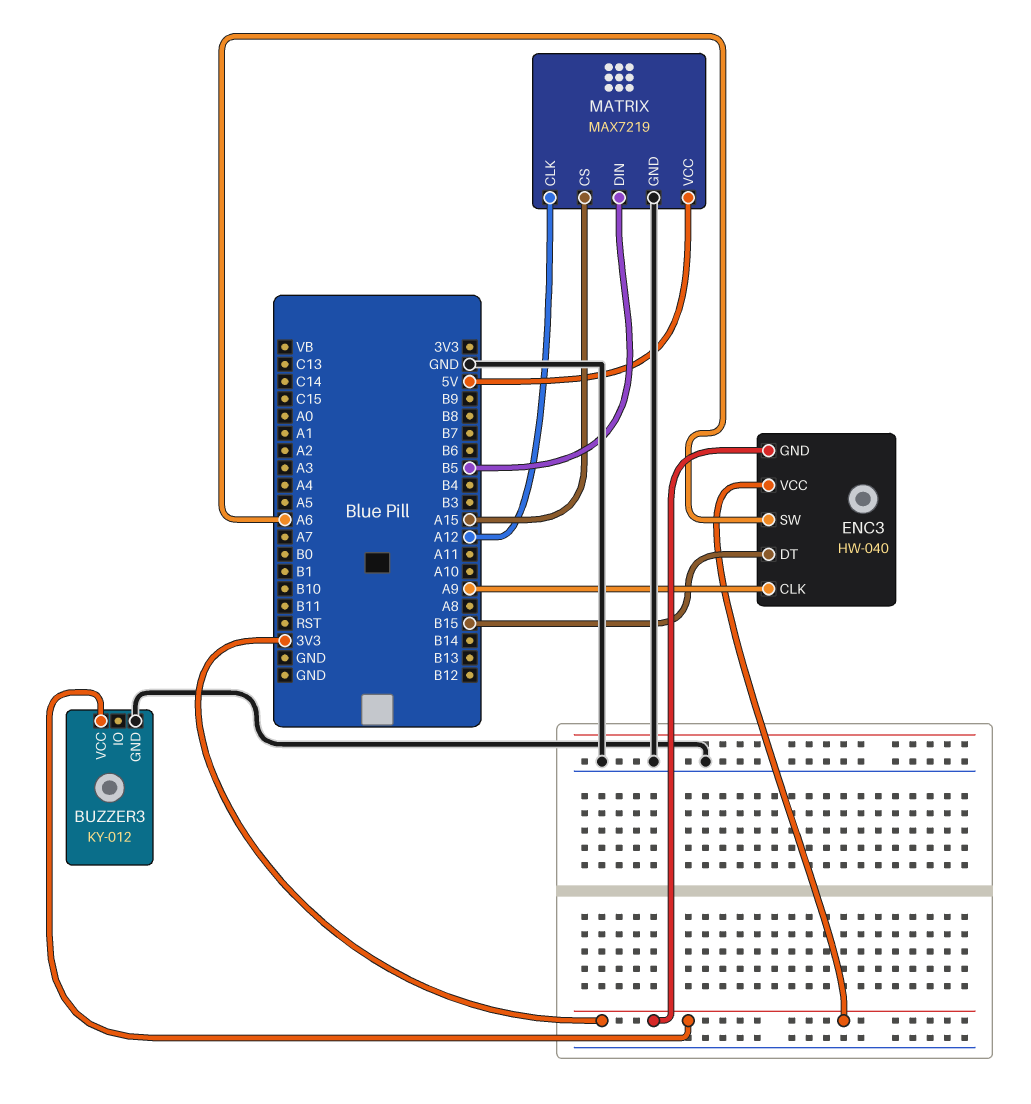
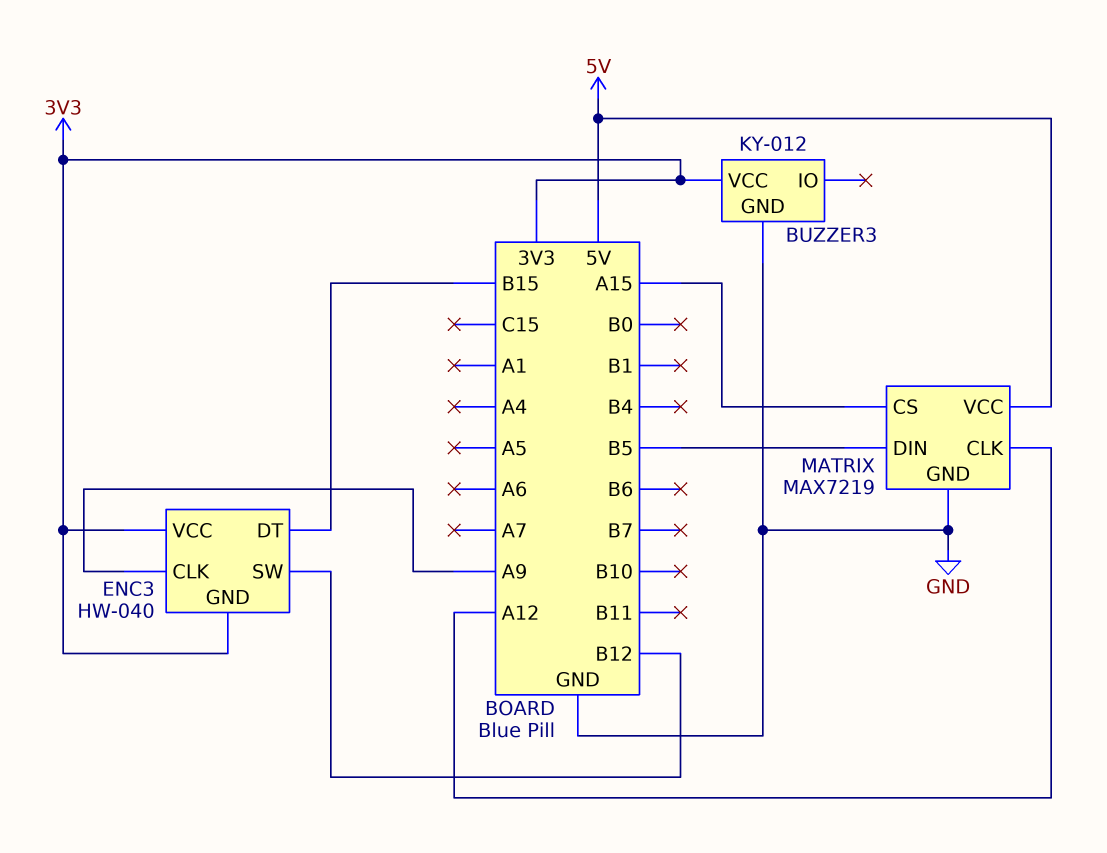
ENC3 pin SW: A6 -> B12

